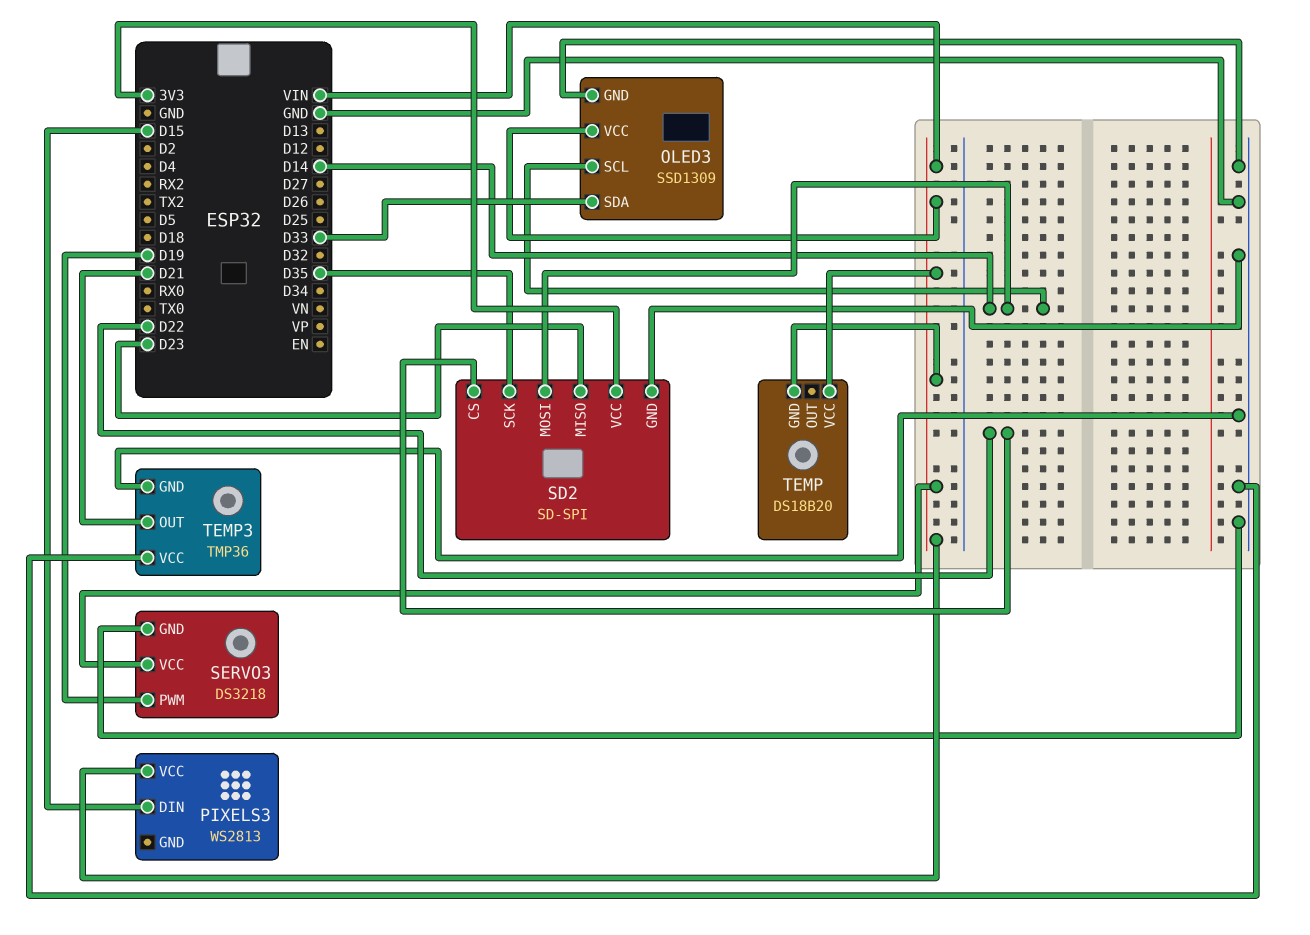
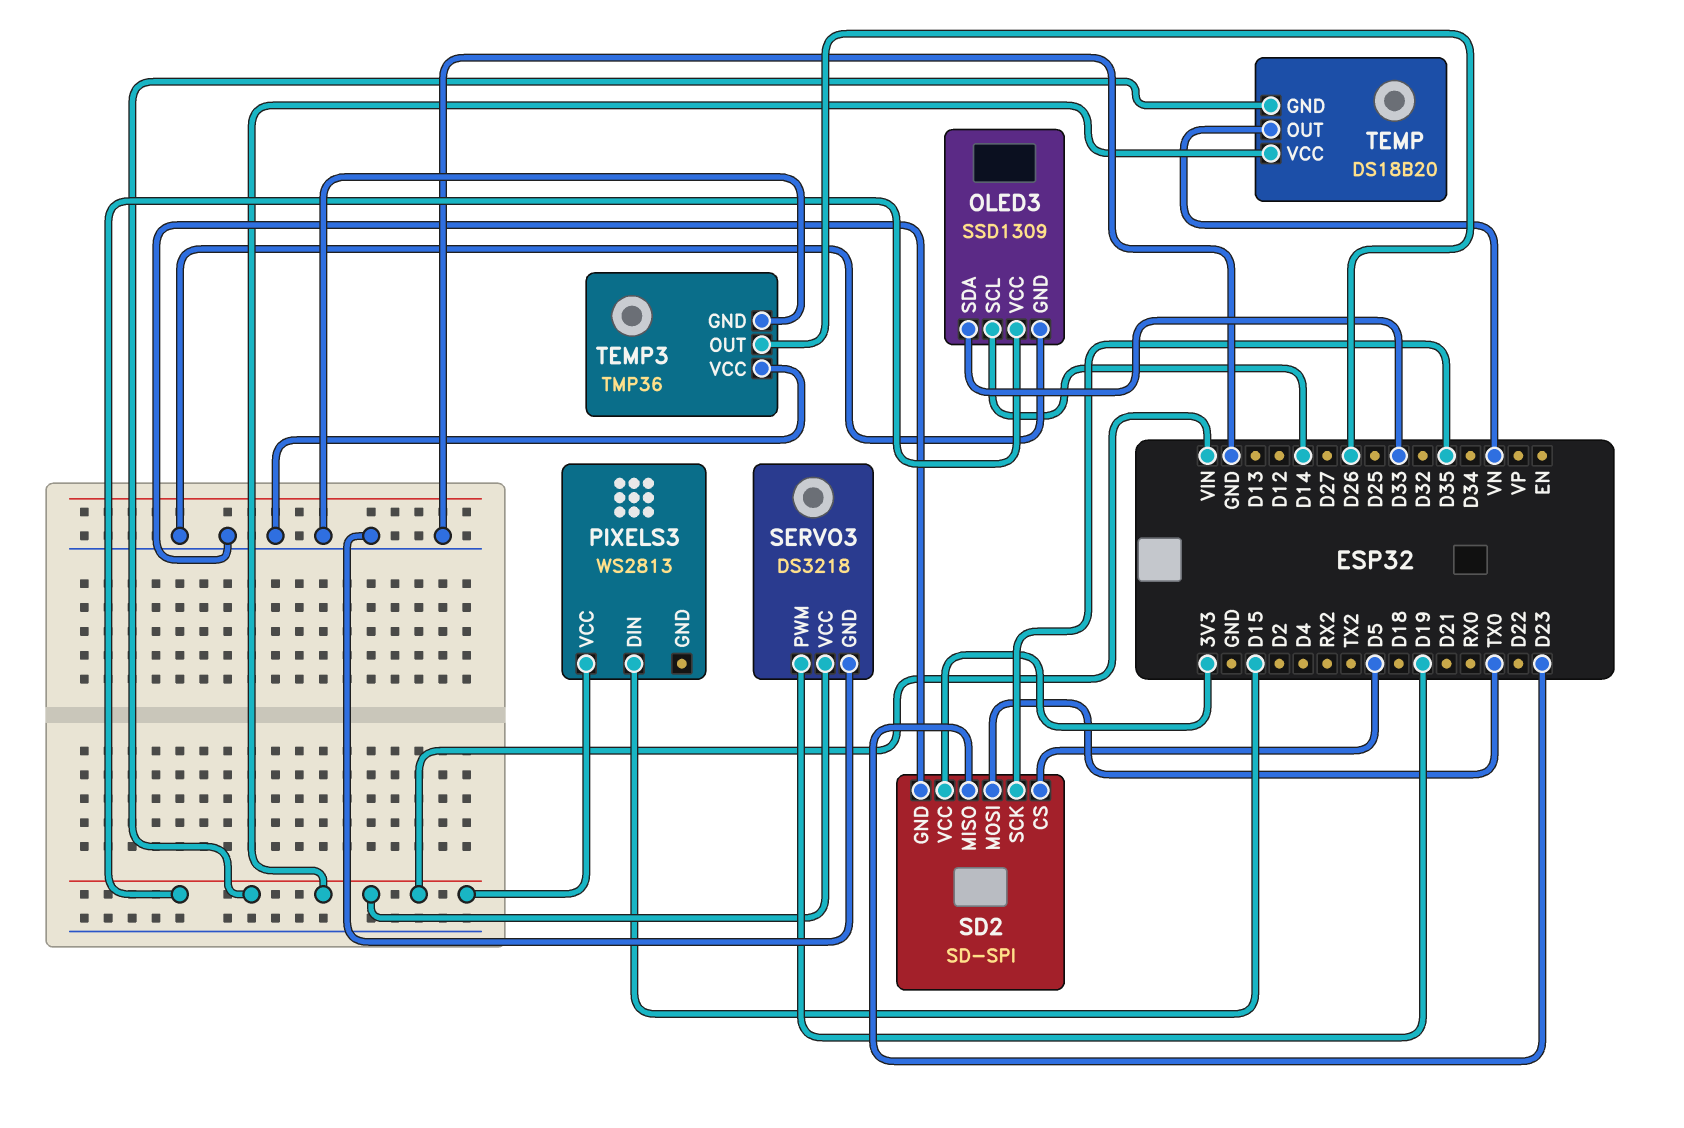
SD2 pin CS: D22 -> D5
SD2 pin MOSI: D14 -> TX0
TEMP pin OUT: none -> VN
TEMP3 pin OUT: D21 -> D26

